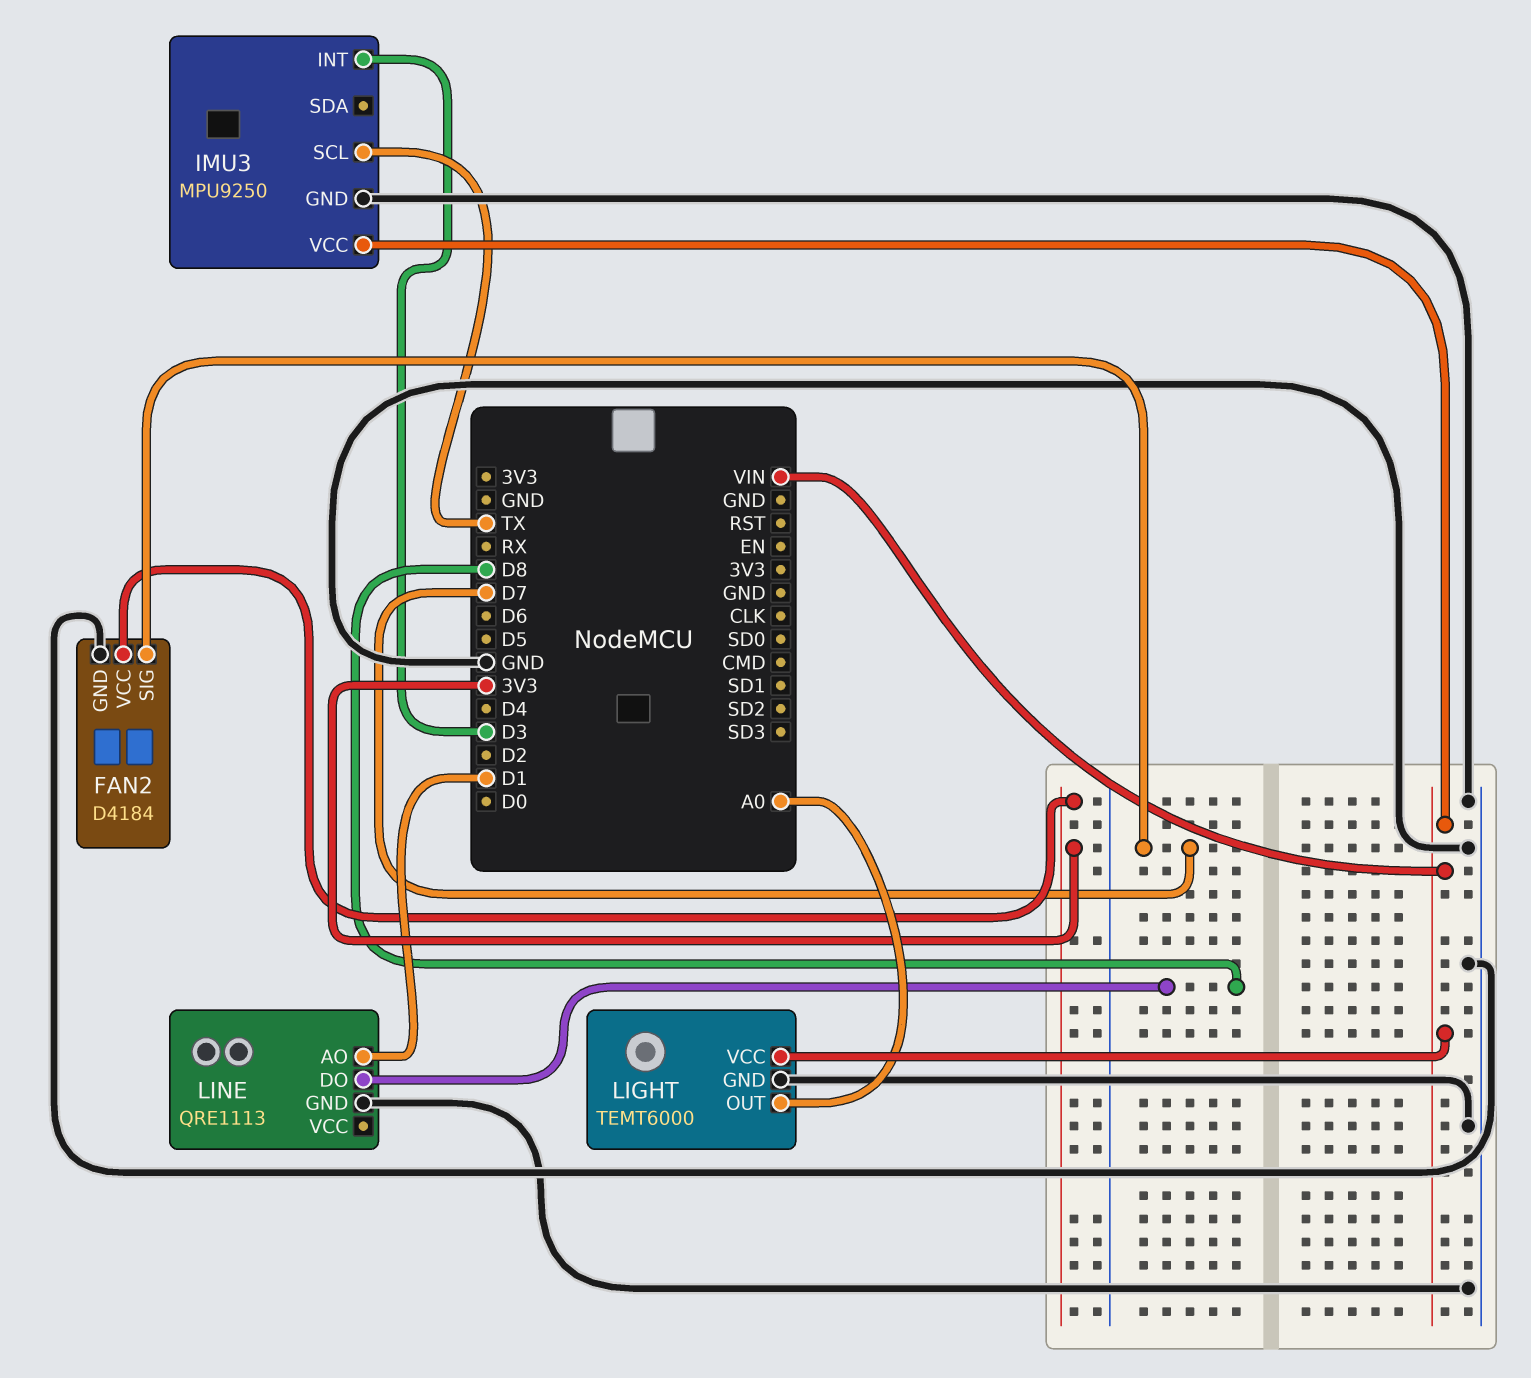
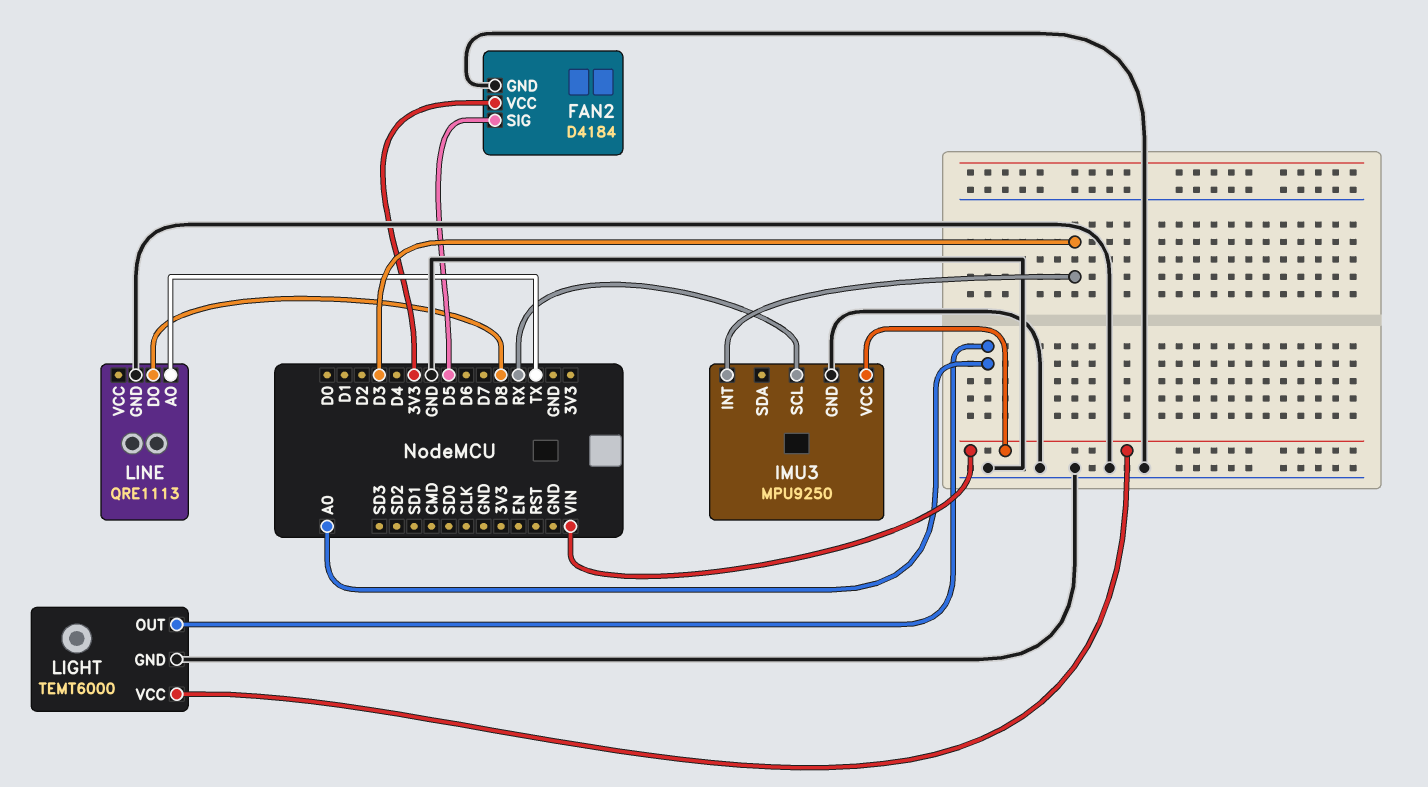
FAN2 pin SIG: D7 -> D5
IMU3 pin SCL: TX -> RX
LINE pin AO: D1 -> TX

